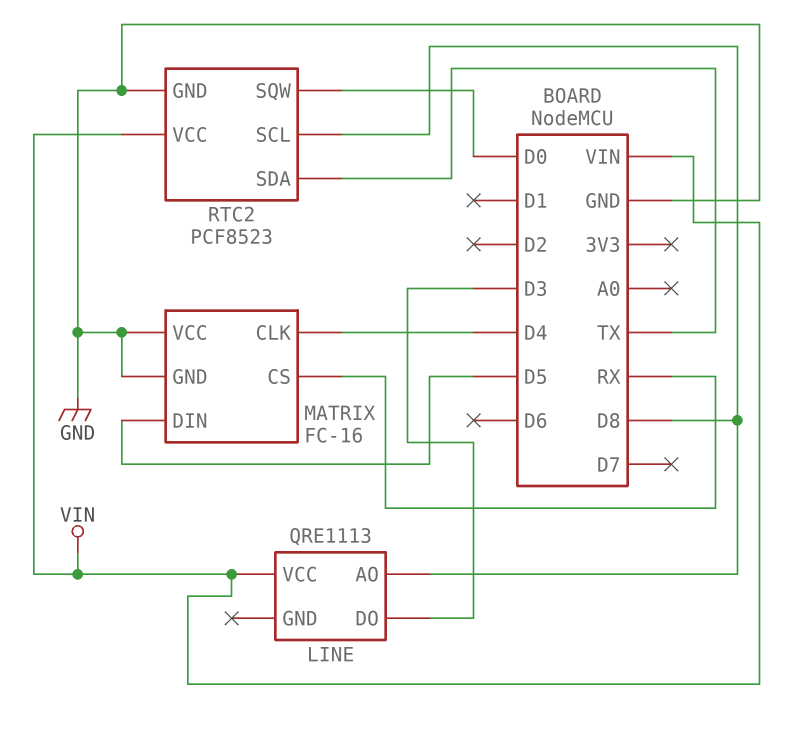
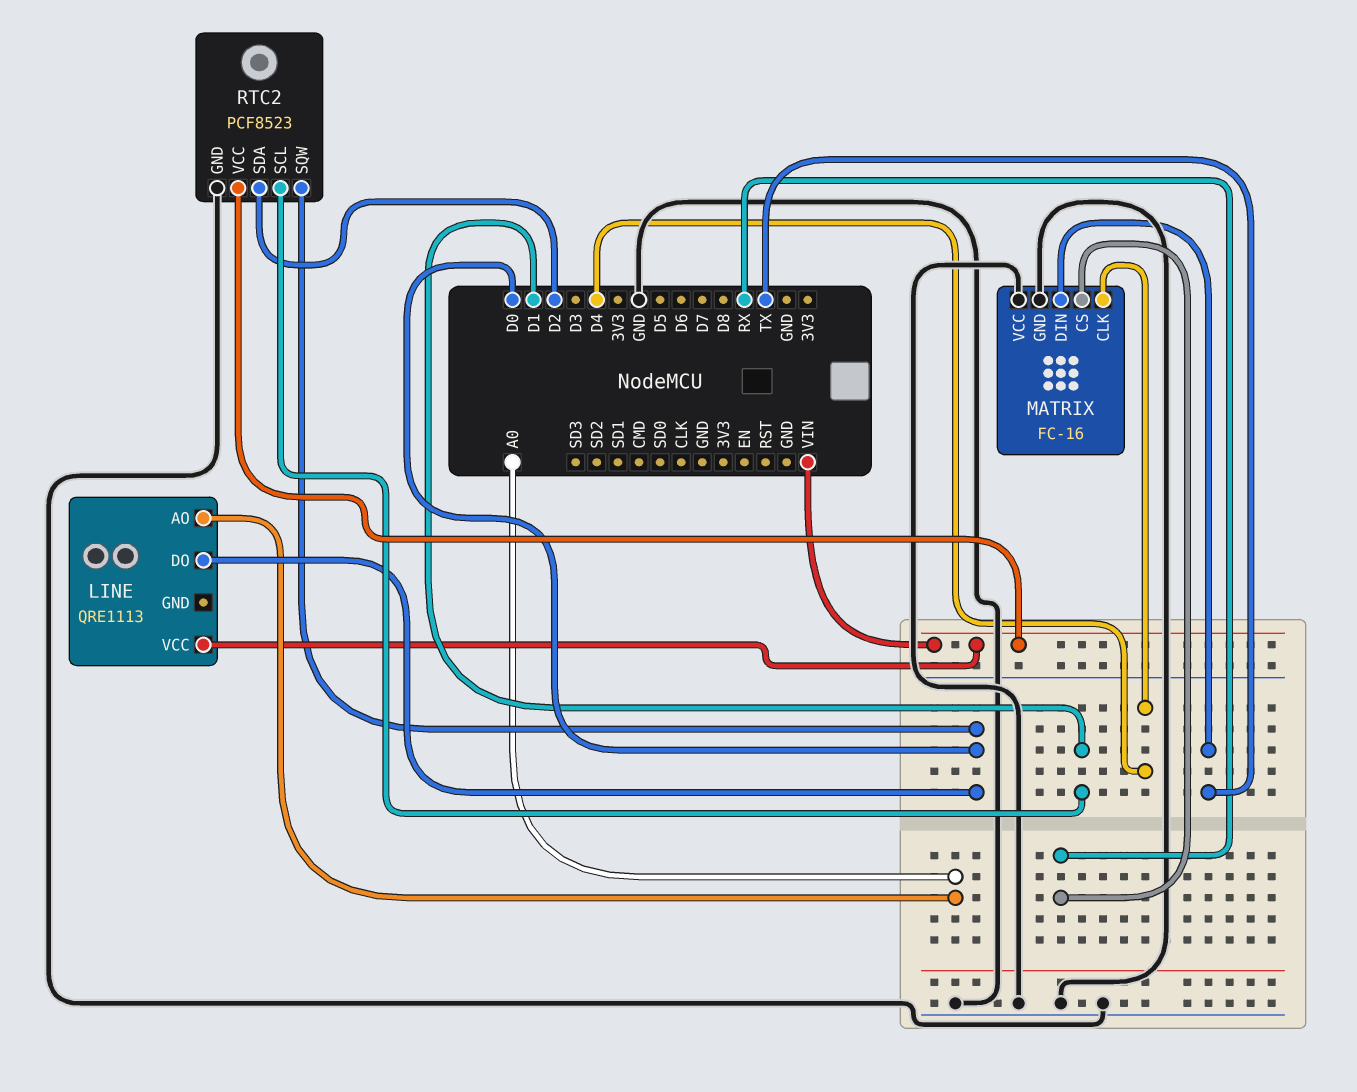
LINE pin AO: D8 -> A0
LINE pin DO: D3 -> D0
MATRIX pin DIN: D5 -> TX
RTC2 pin SCL: D8 -> D1
RTC2 pin SDA: TX -> D2

